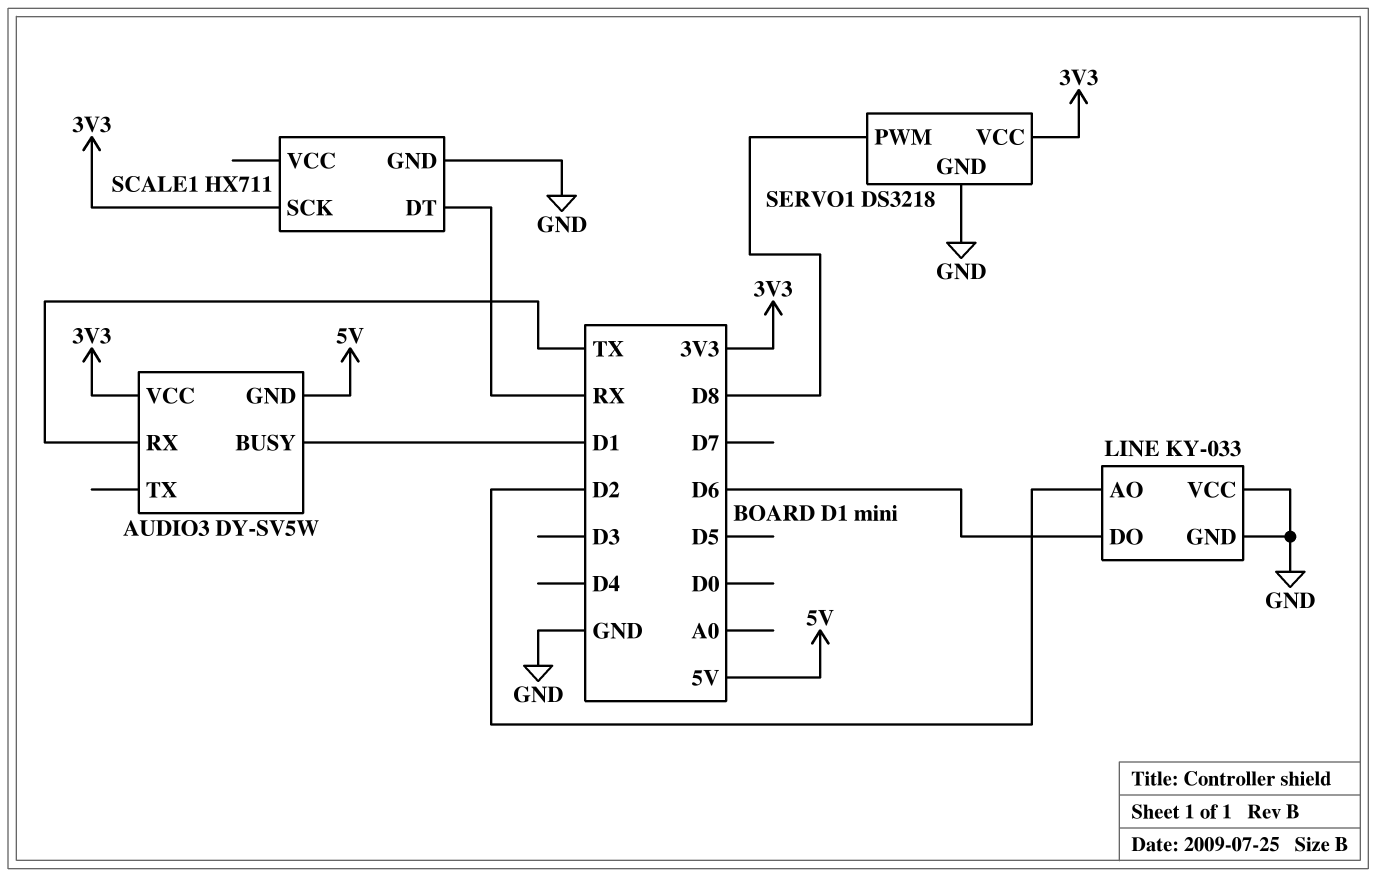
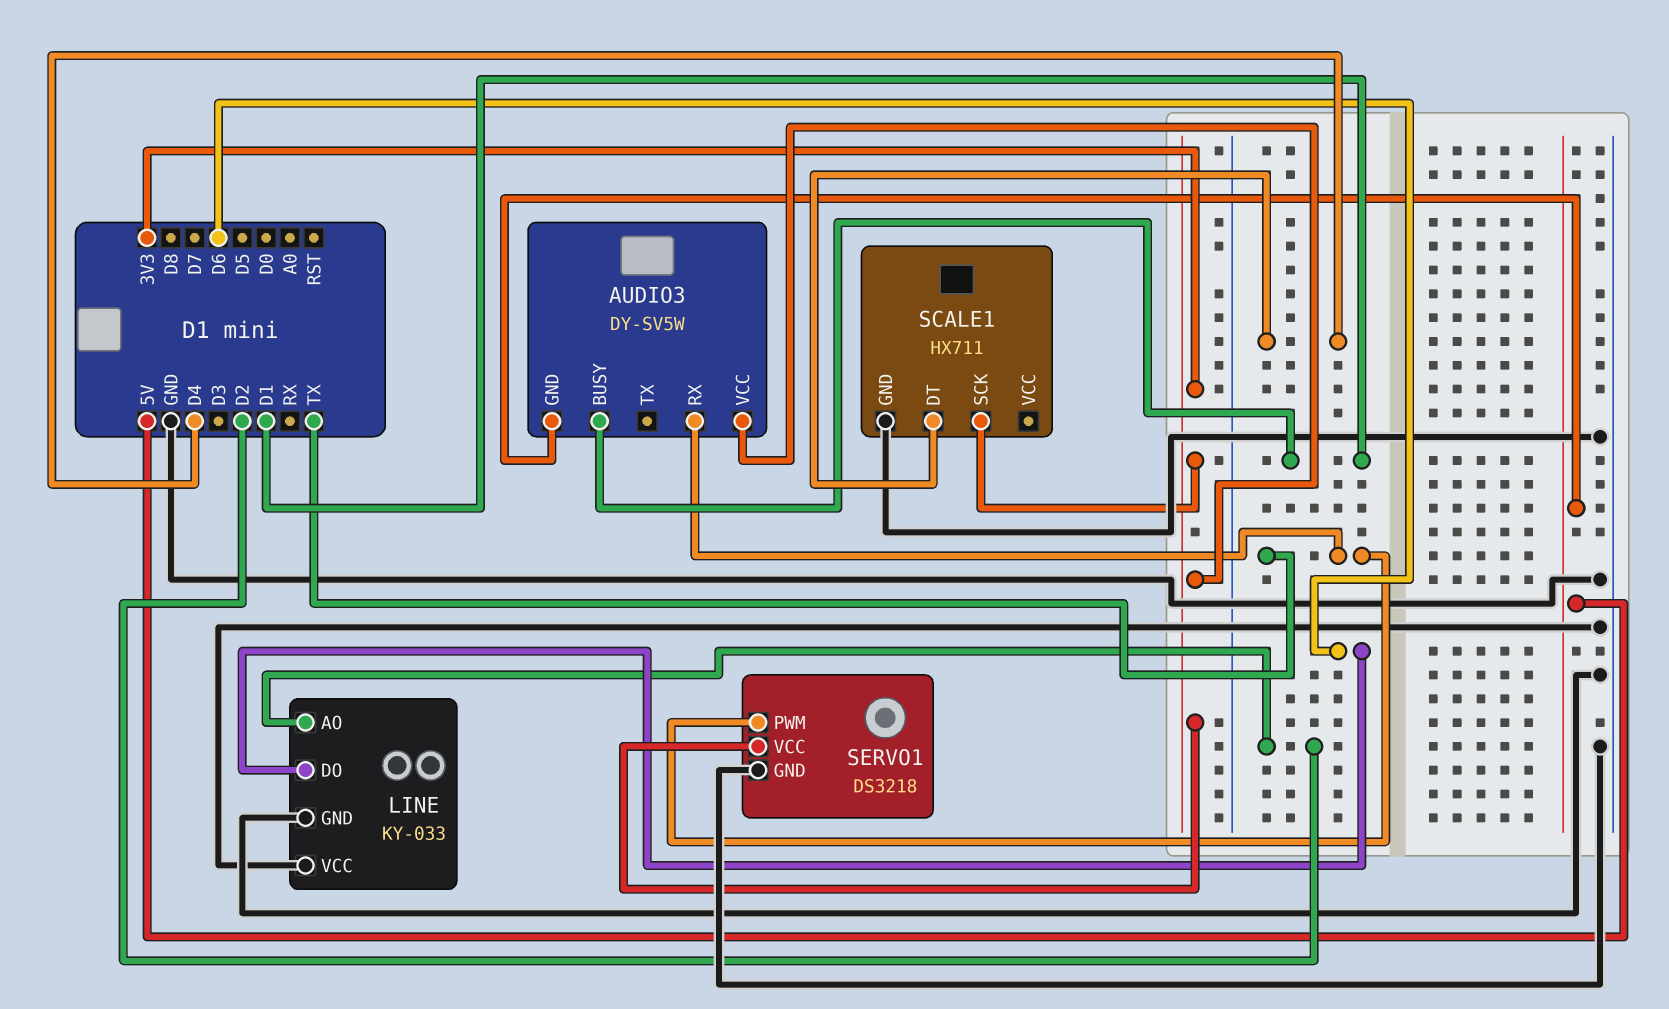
SCALE1 pin DT: RX -> D4
SERVO1 pin PWM: D8 -> TX

